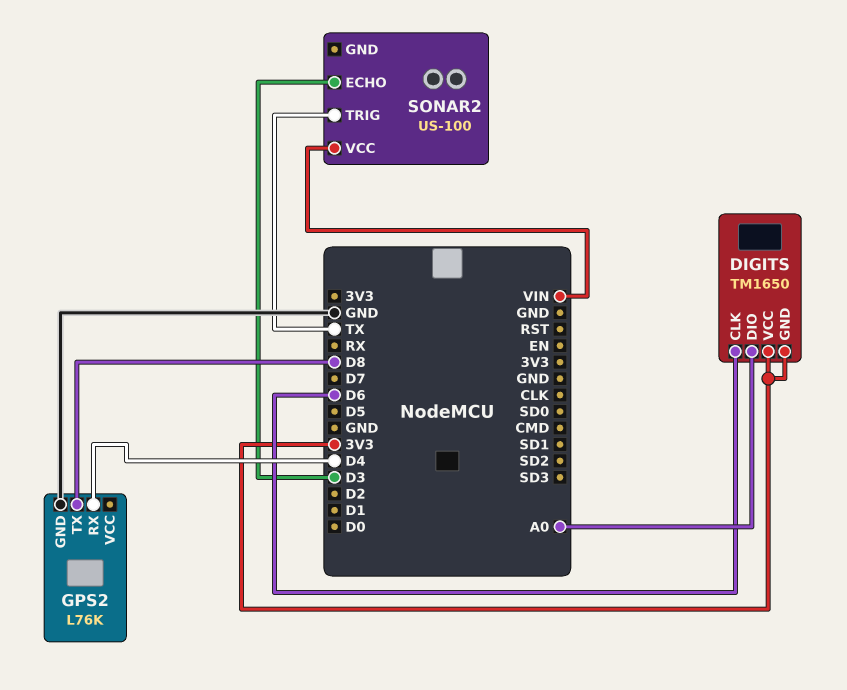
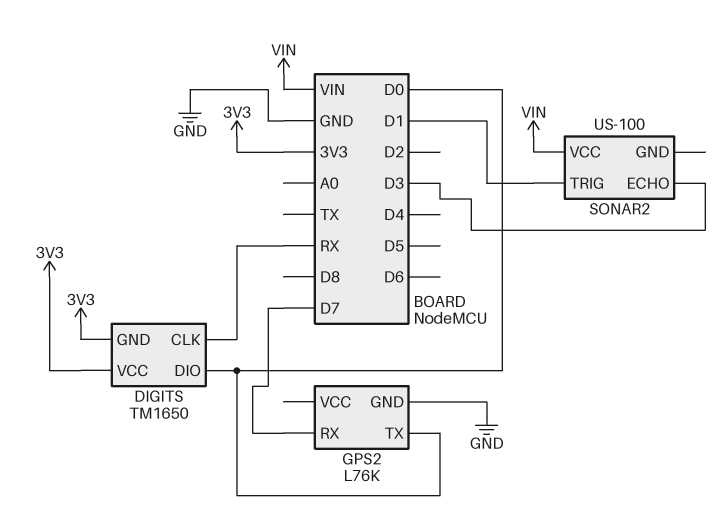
DIGITS pin CLK: D6 -> RX
DIGITS pin DIO: A0 -> D0
GPS2 pin RX: D4 -> D7
GPS2 pin TX: D8 -> D0
SONAR2 pin TRIG: TX -> D1

